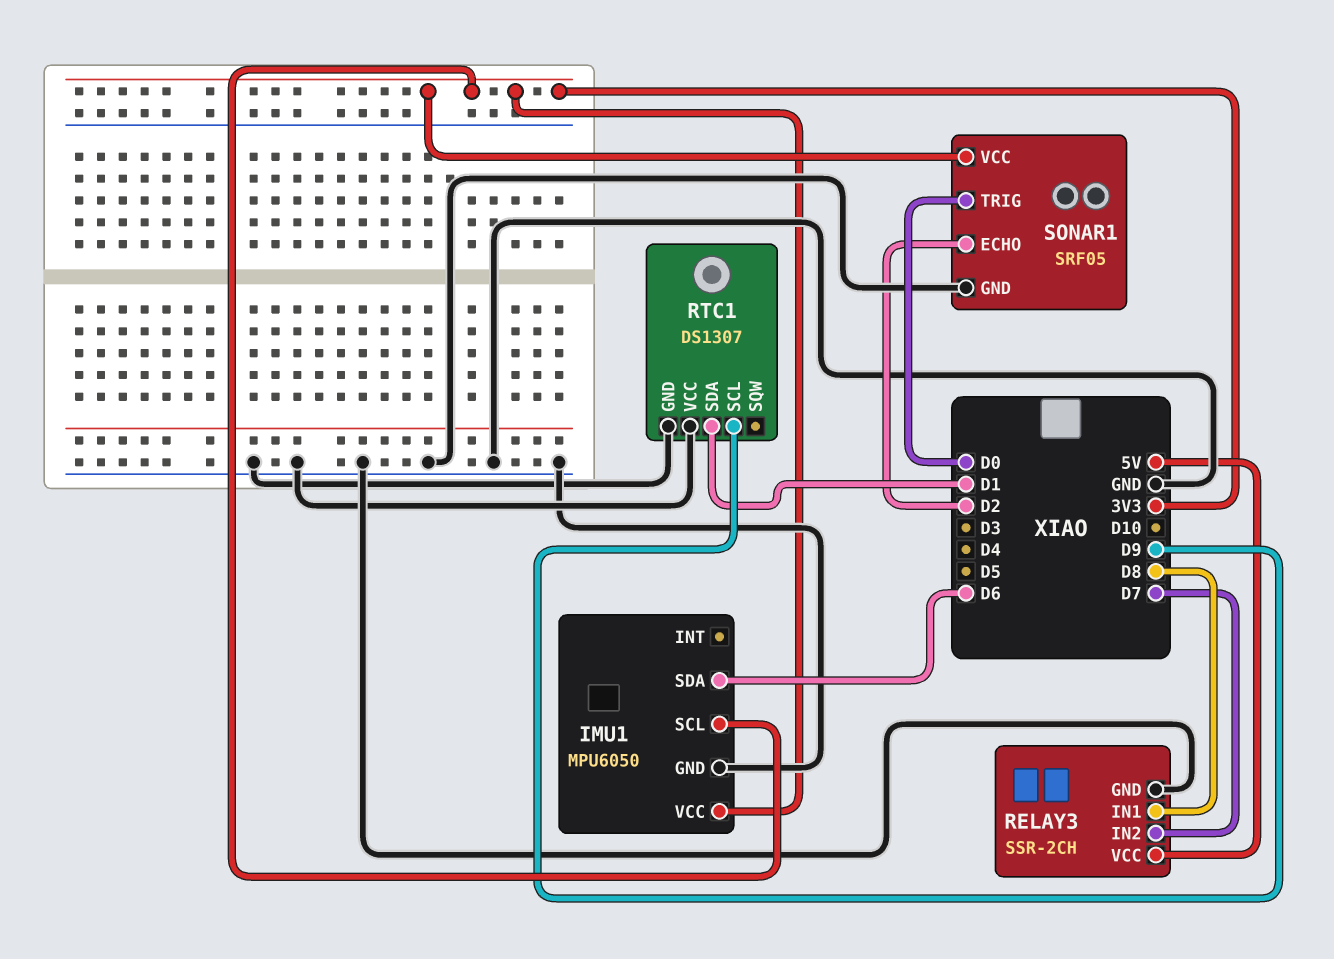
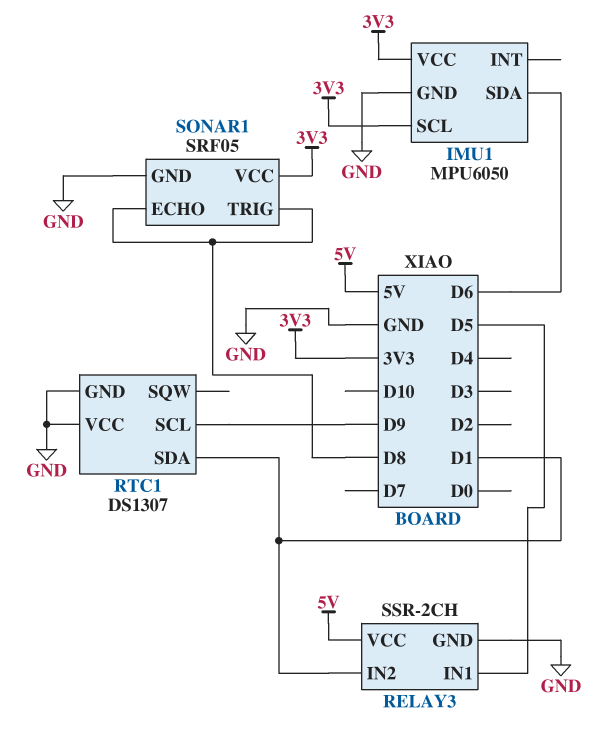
RELAY3 pin IN1: D8 -> D5
RELAY3 pin IN2: D7 -> D1
SONAR1 pin ECHO: D2 -> D8
SONAR1 pin TRIG: D0 -> D8

